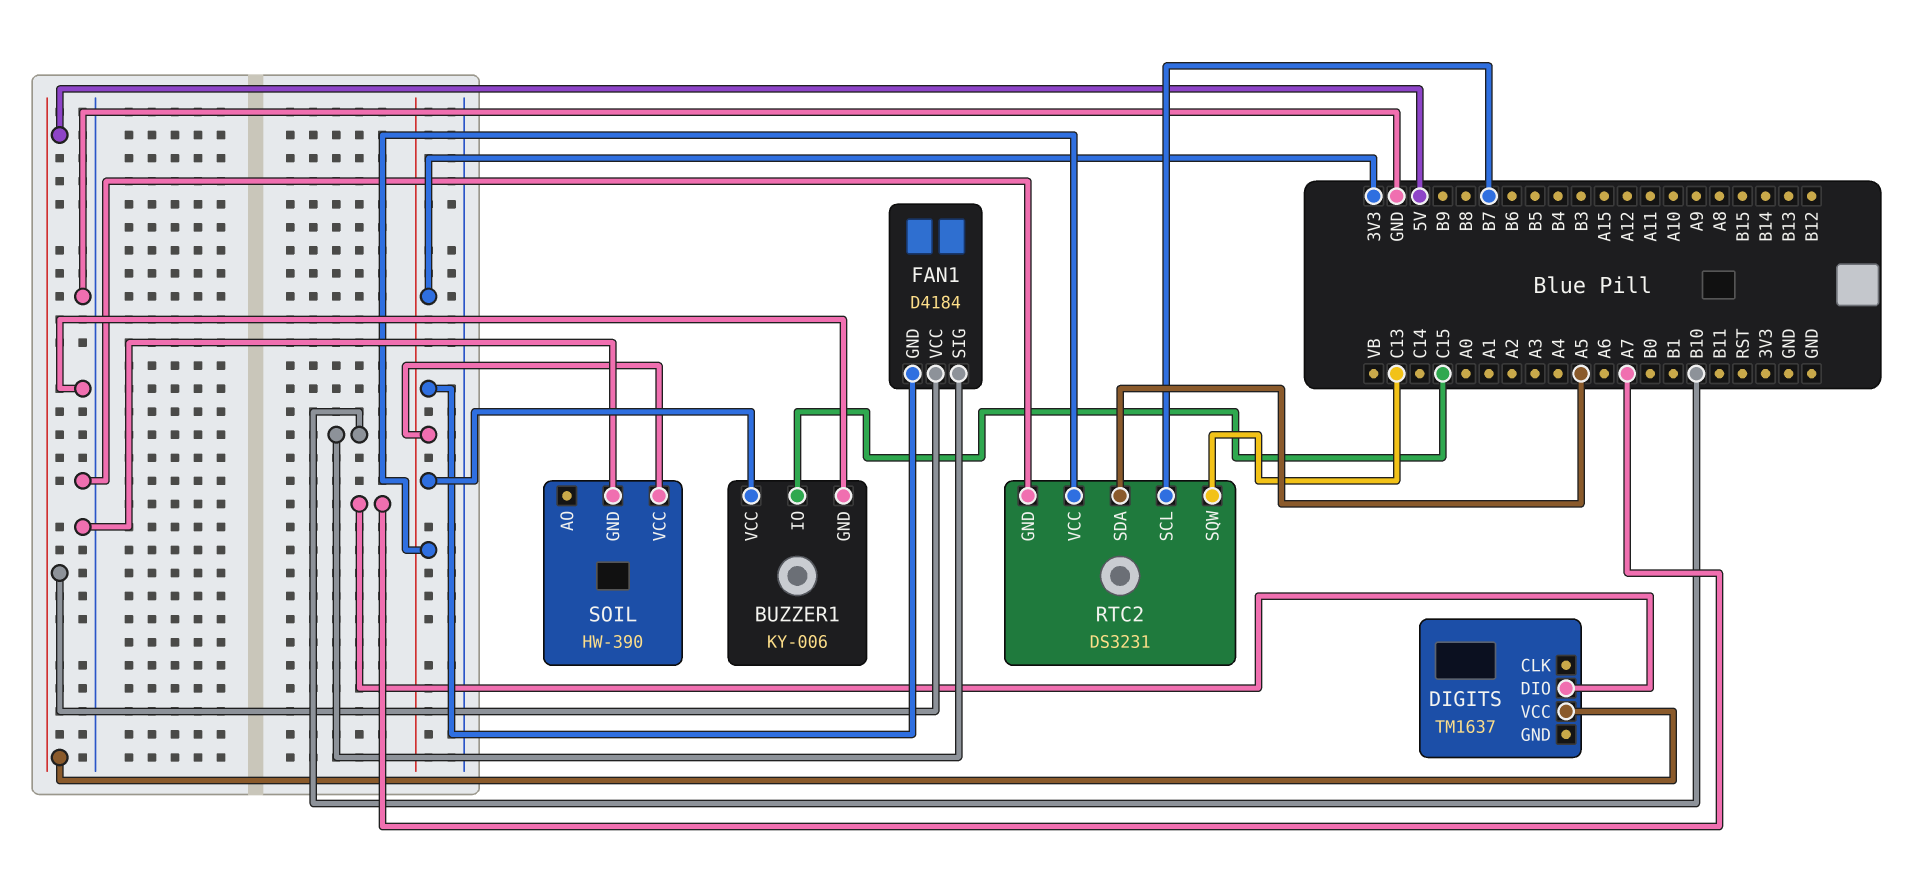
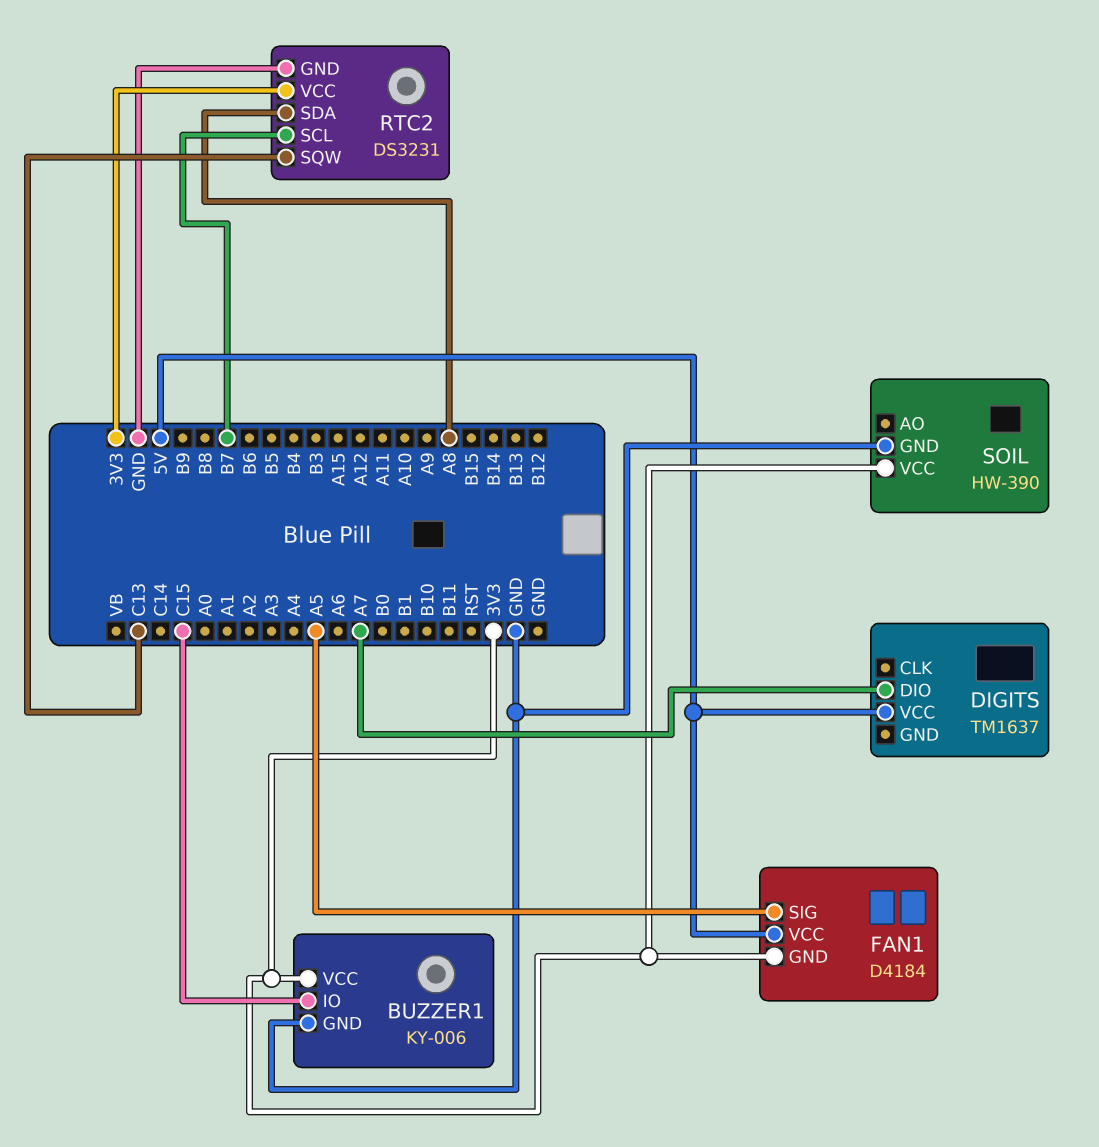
FAN1 pin SIG: B10 -> A5
RTC2 pin SDA: A5 -> A8

